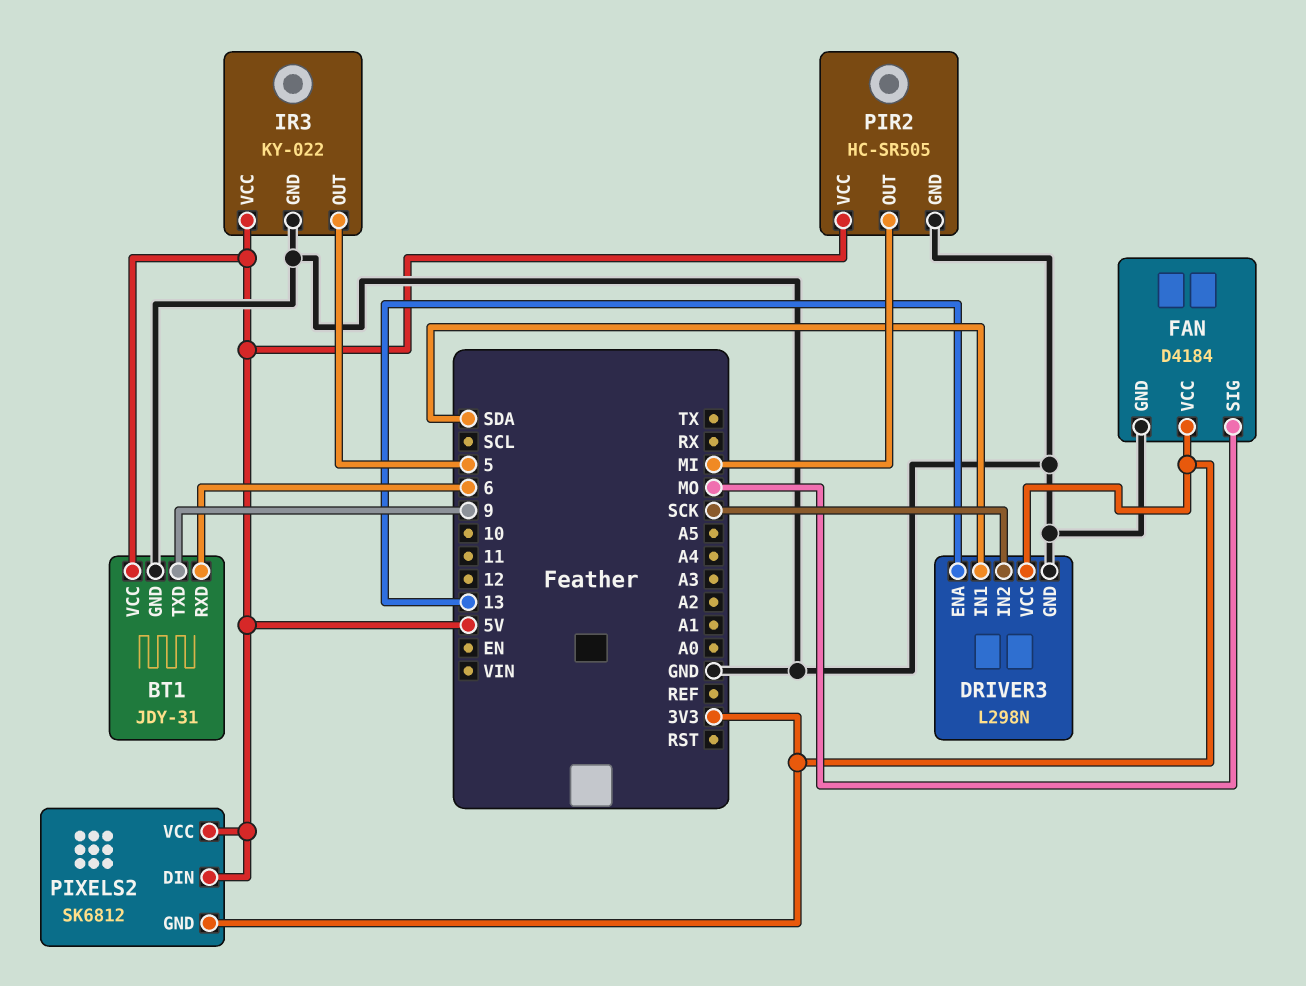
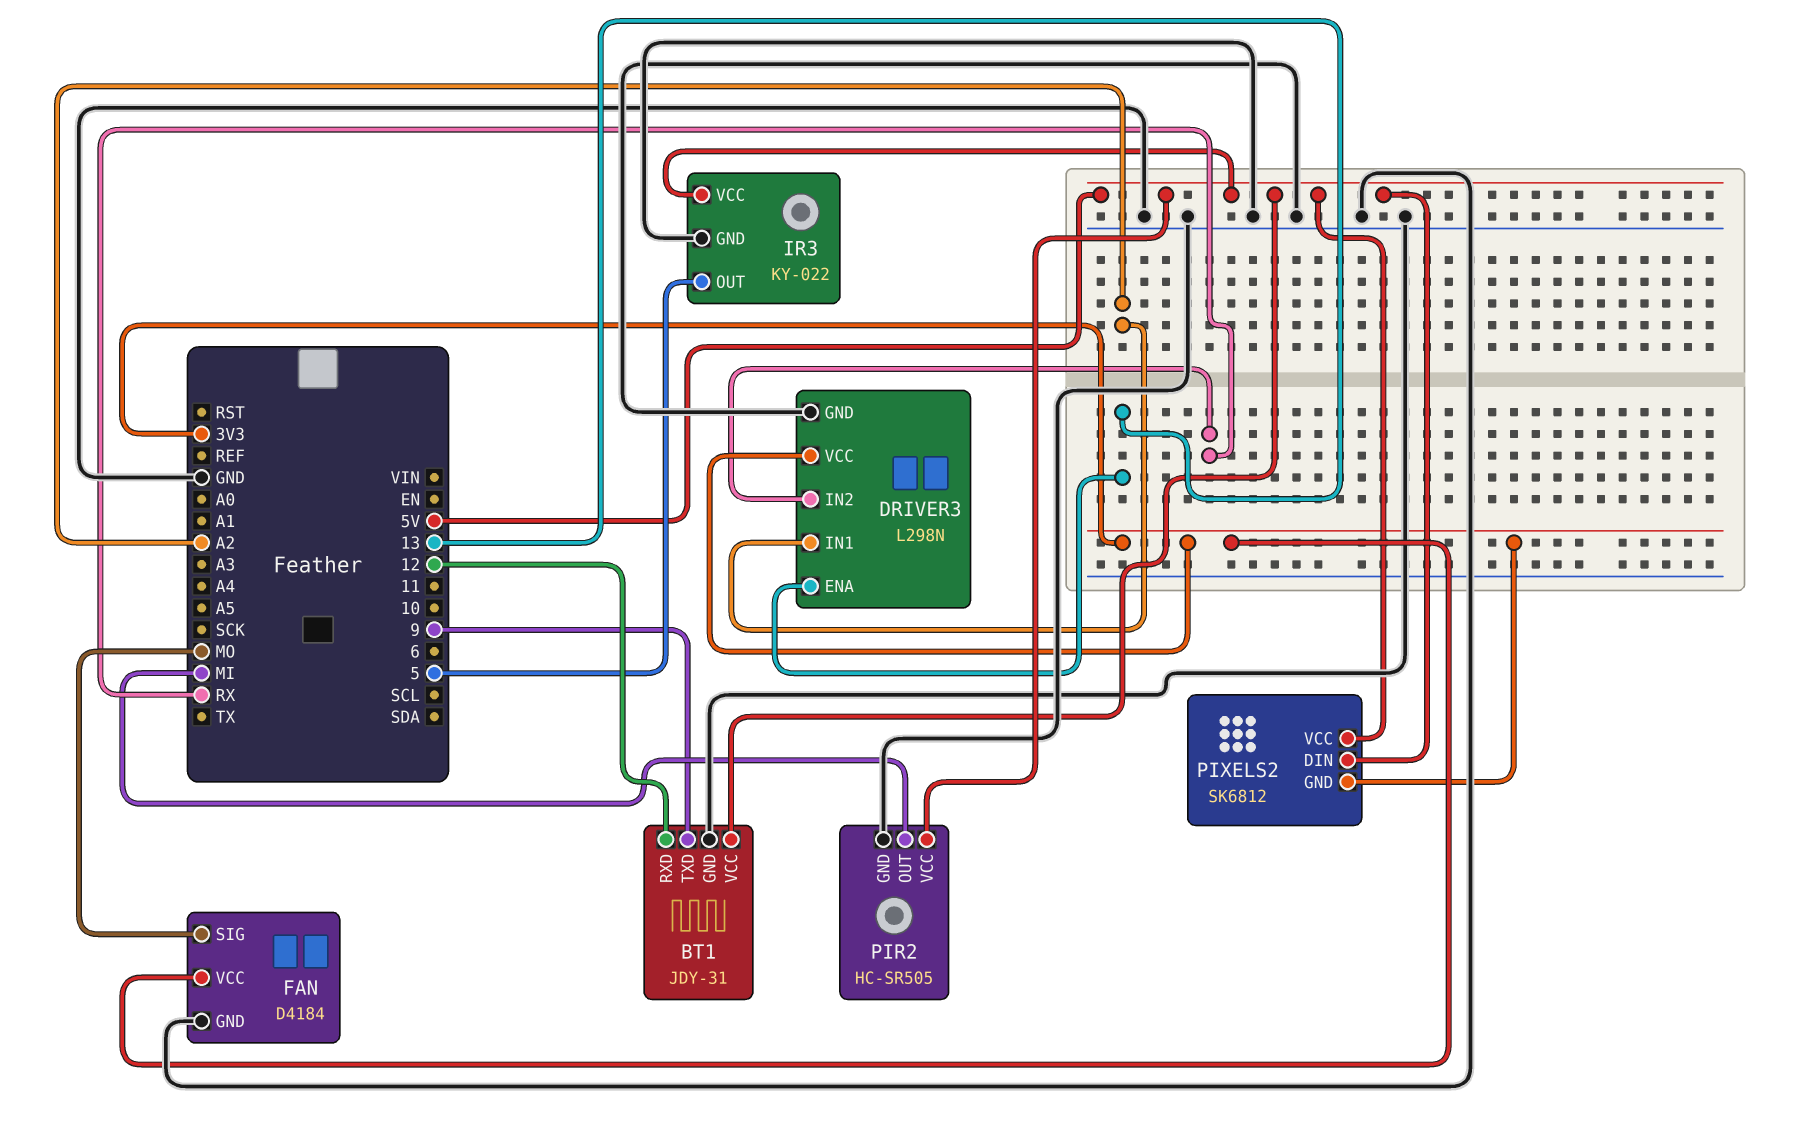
BT1 pin RXD: 6 -> 12
DRIVER3 pin IN1: SDA -> A2
DRIVER3 pin IN2: SCK -> RX

